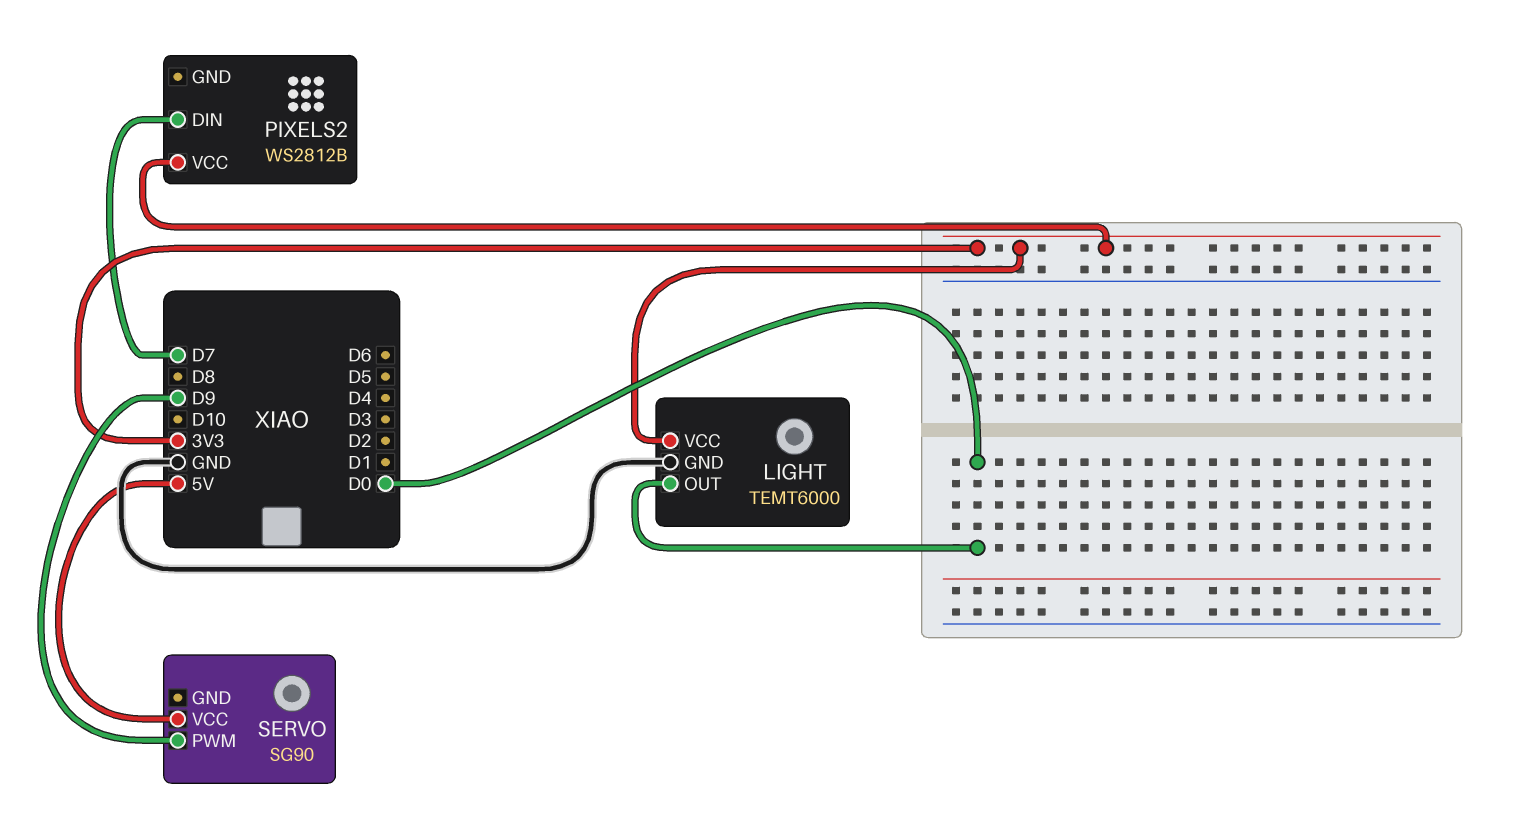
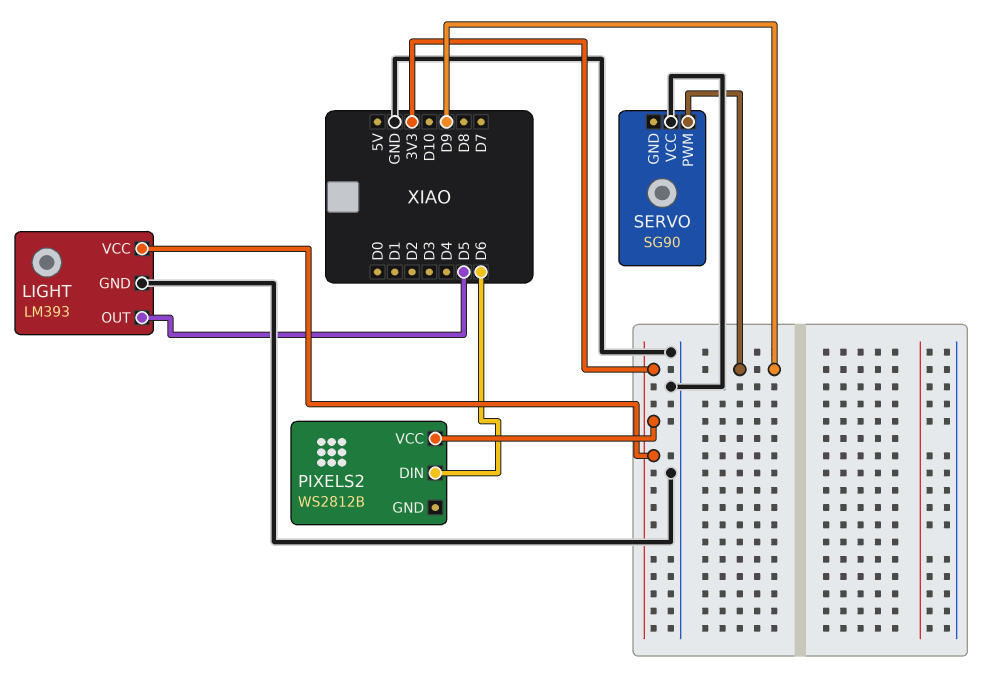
LIGHT: TEMT6000 -> LM393
LIGHT pin OUT: D0 -> D5
PIXELS2 pin DIN: D7 -> D6
SERVO pin VCC: 5V -> GND

